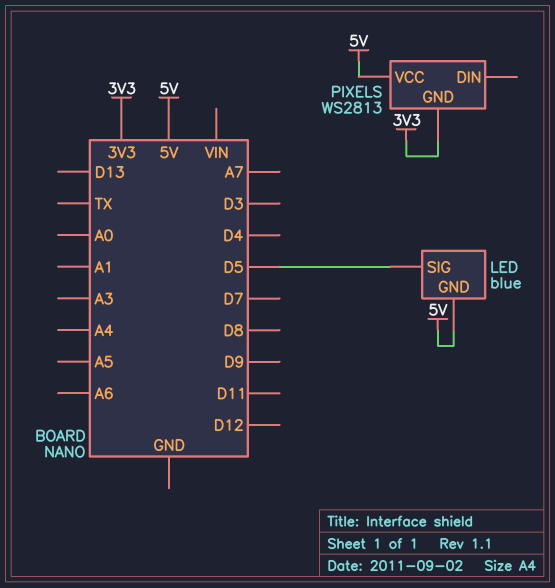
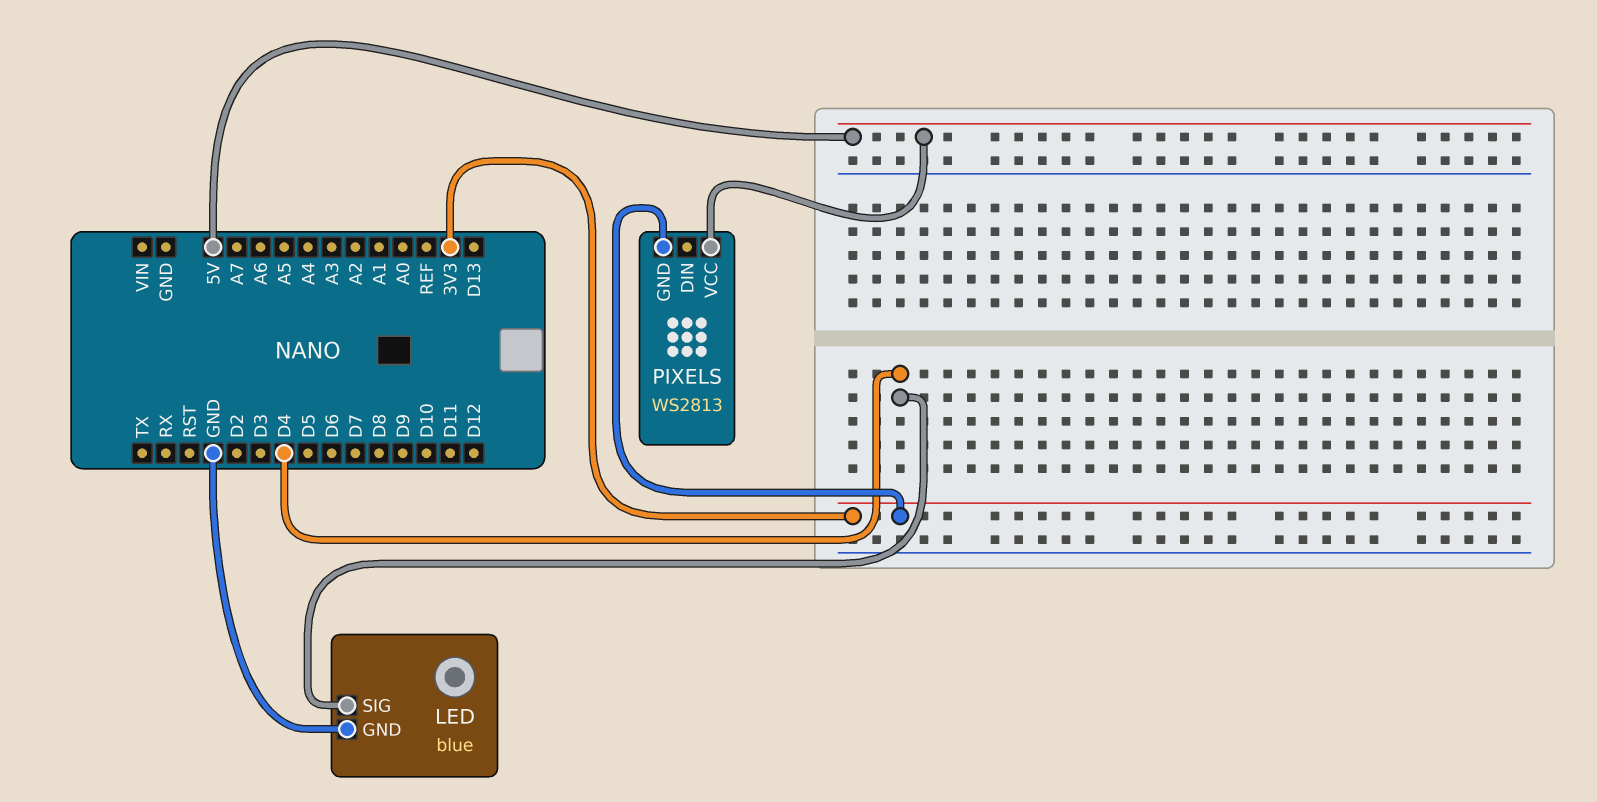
LED pin GND: 5V -> GND
LED pin SIG: D5 -> D4

